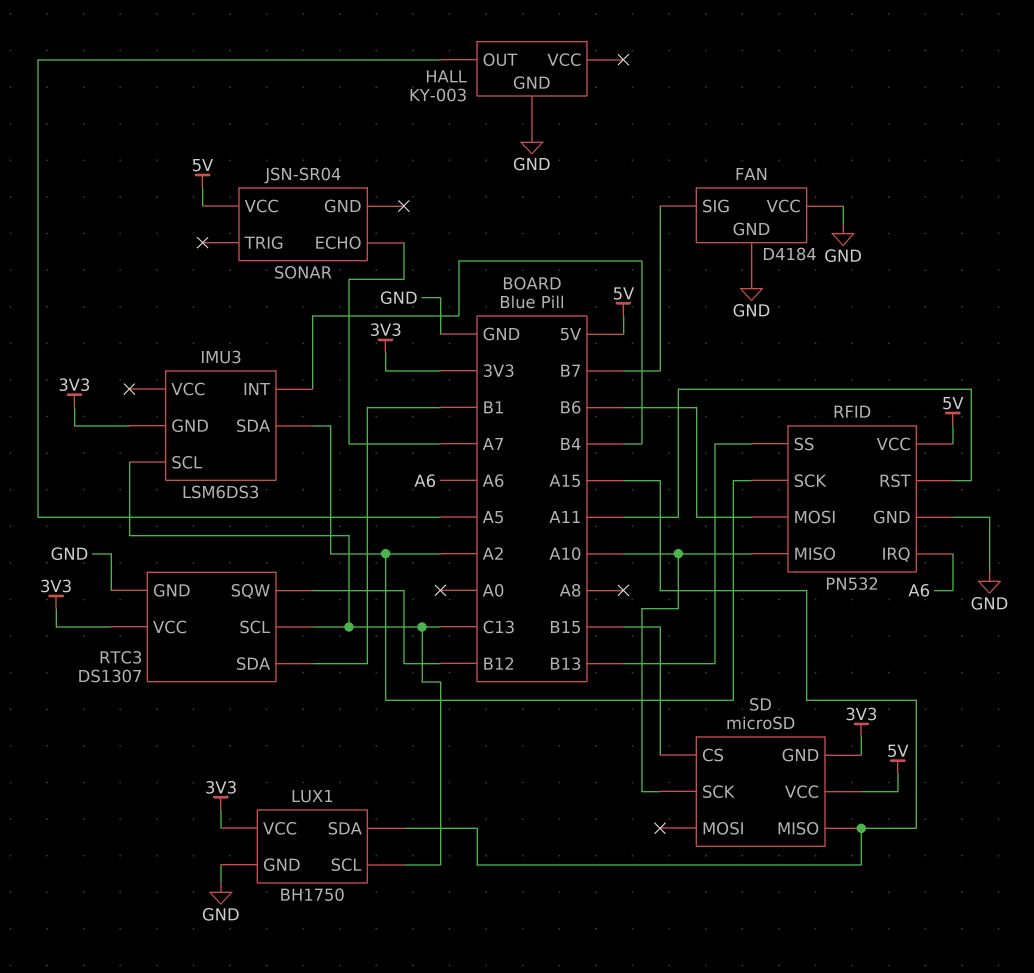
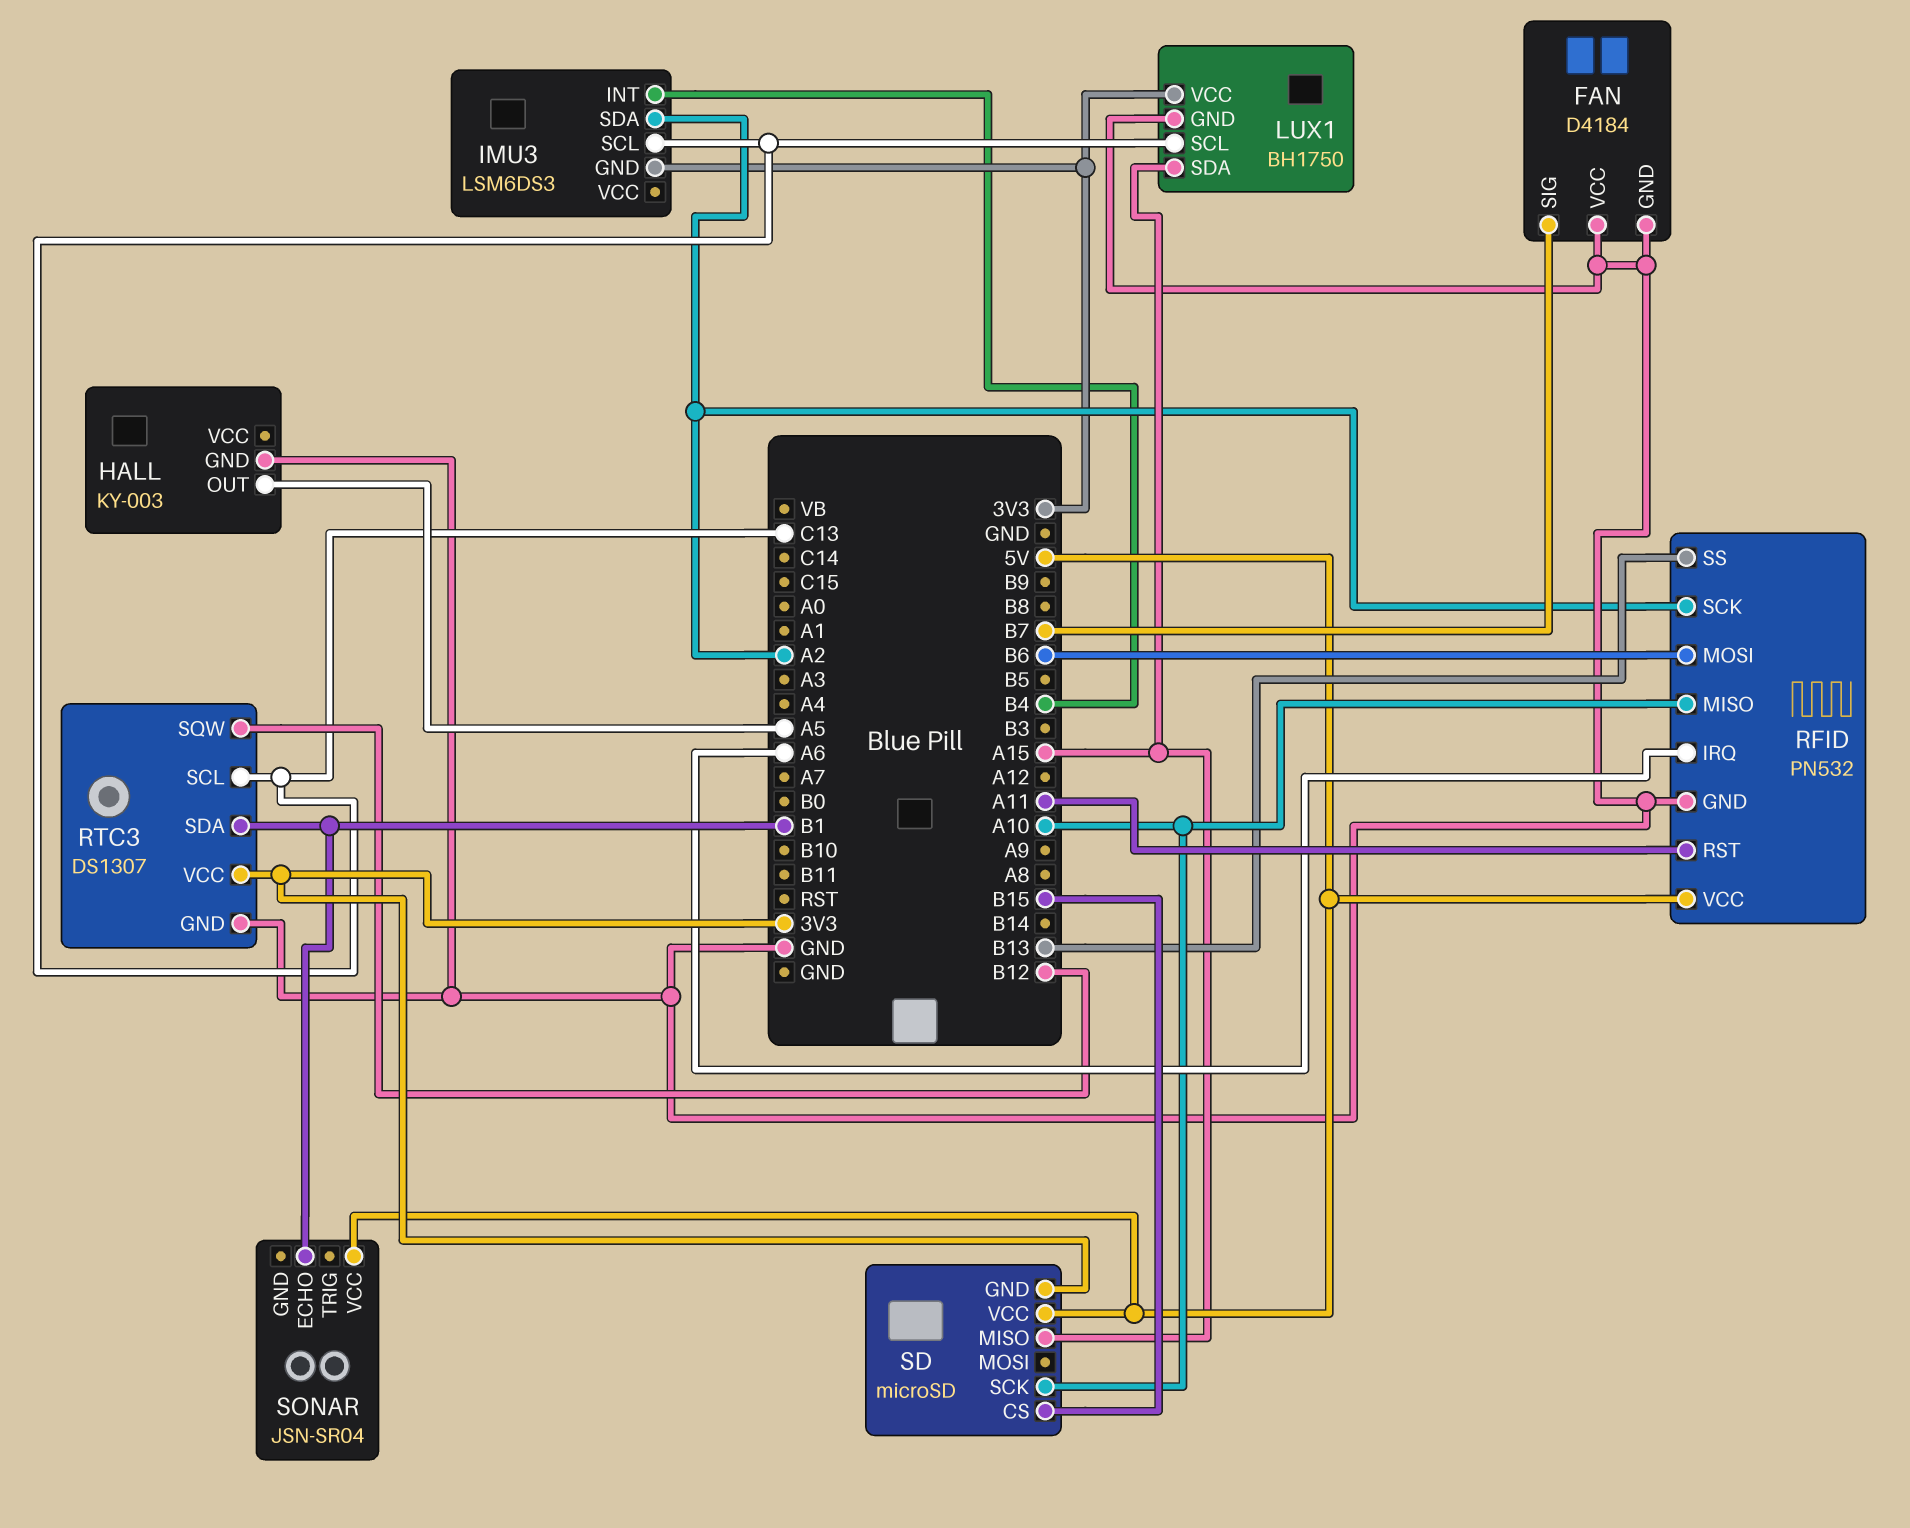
SONAR pin ECHO: A7 -> B1

